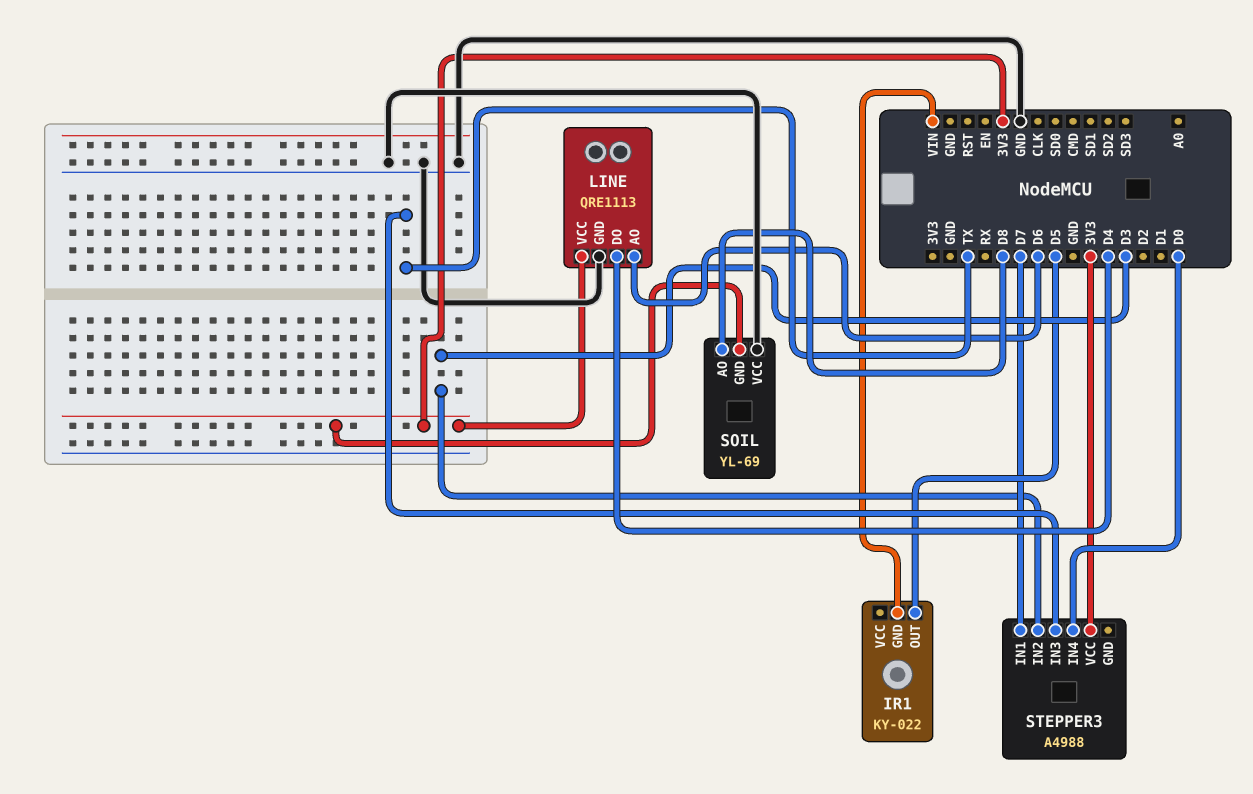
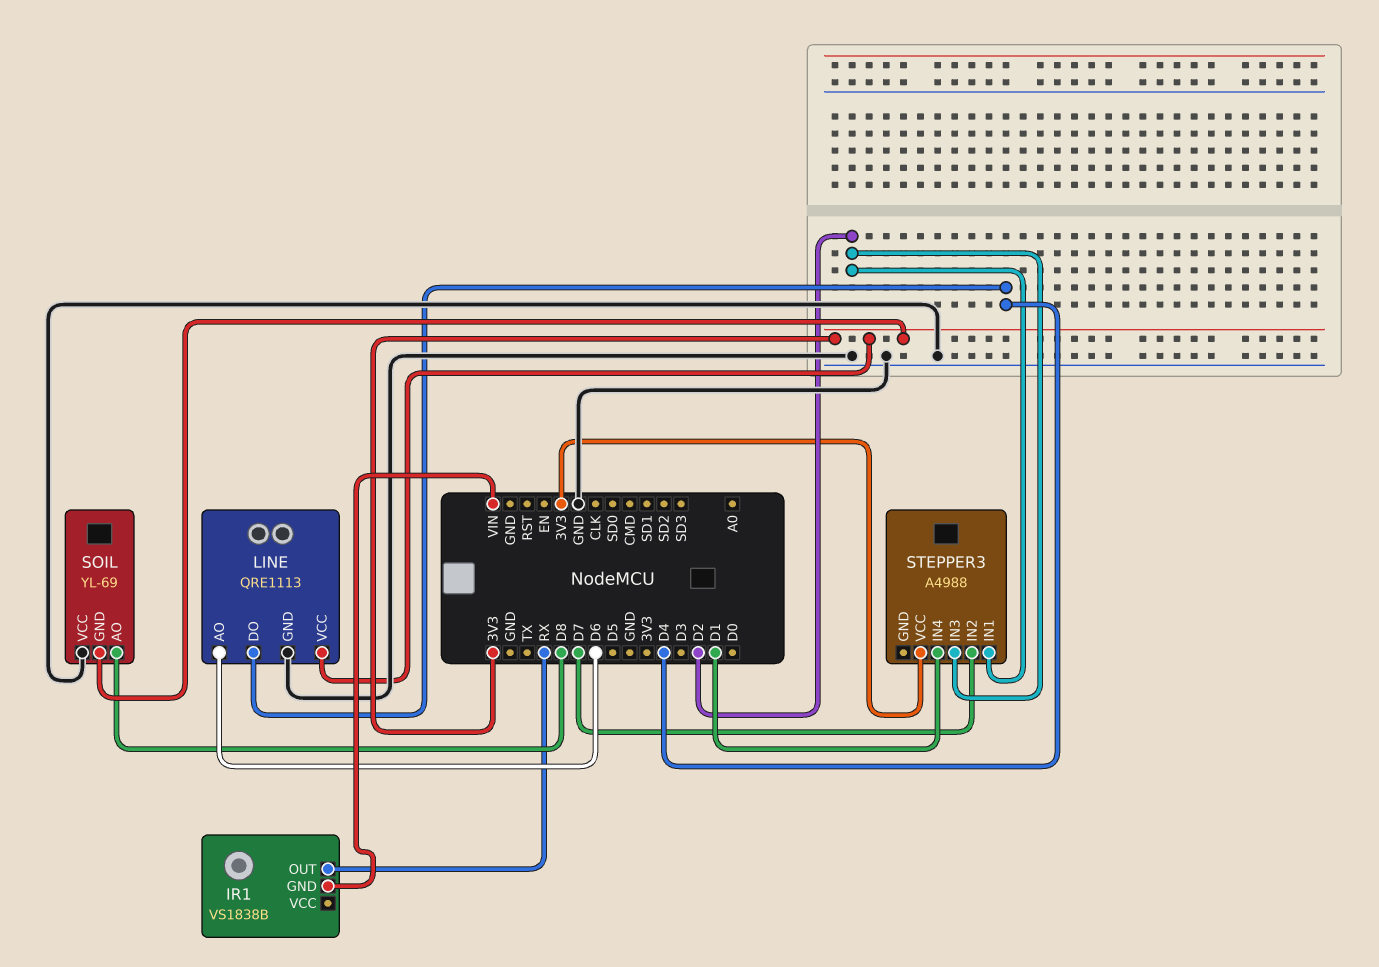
IR1: KY-022 -> VS1838B
IR1 pin OUT: D5 -> RX
STEPPER3 pin IN1: D7 -> D2
STEPPER3 pin IN2: D3 -> D7
STEPPER3 pin IN3: TX -> D2
STEPPER3 pin IN4: D0 -> D1

